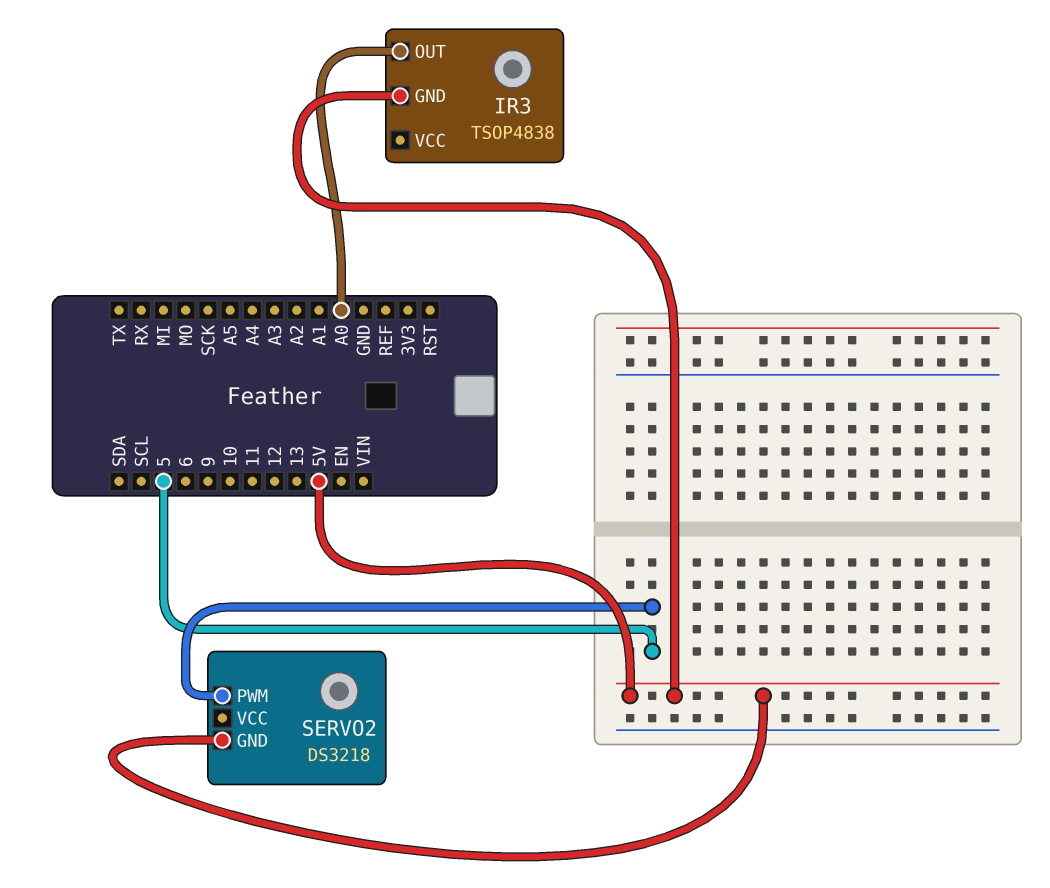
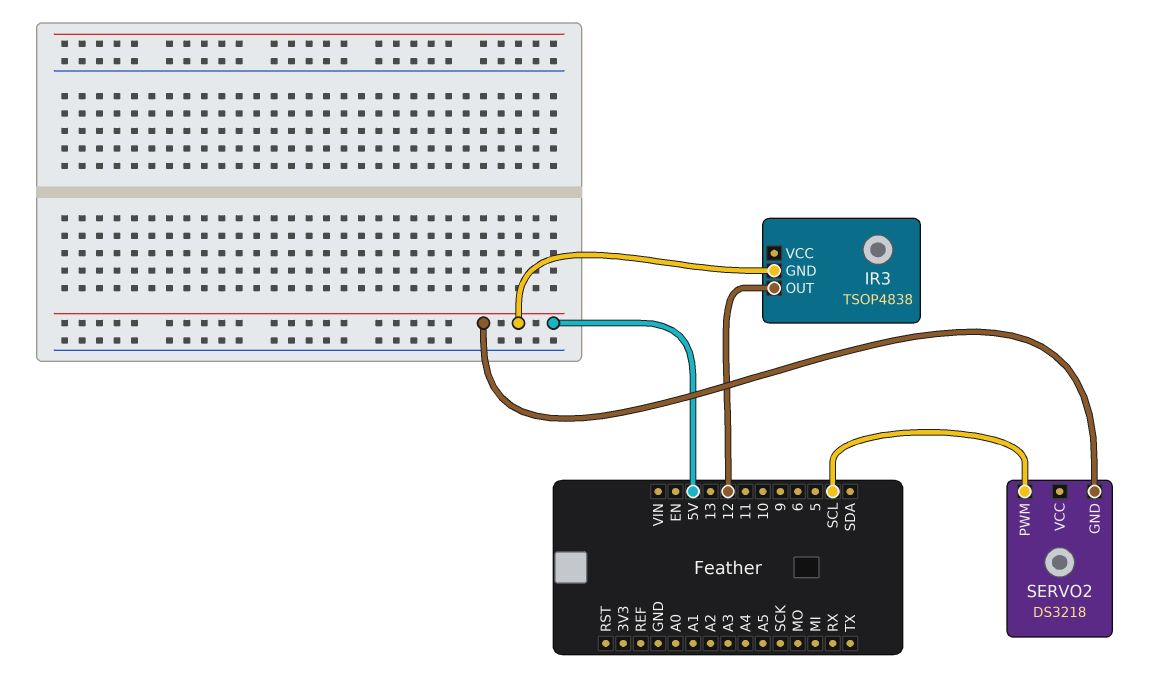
IR3 pin OUT: A0 -> 12
SERVO2 pin PWM: 5 -> SCL

